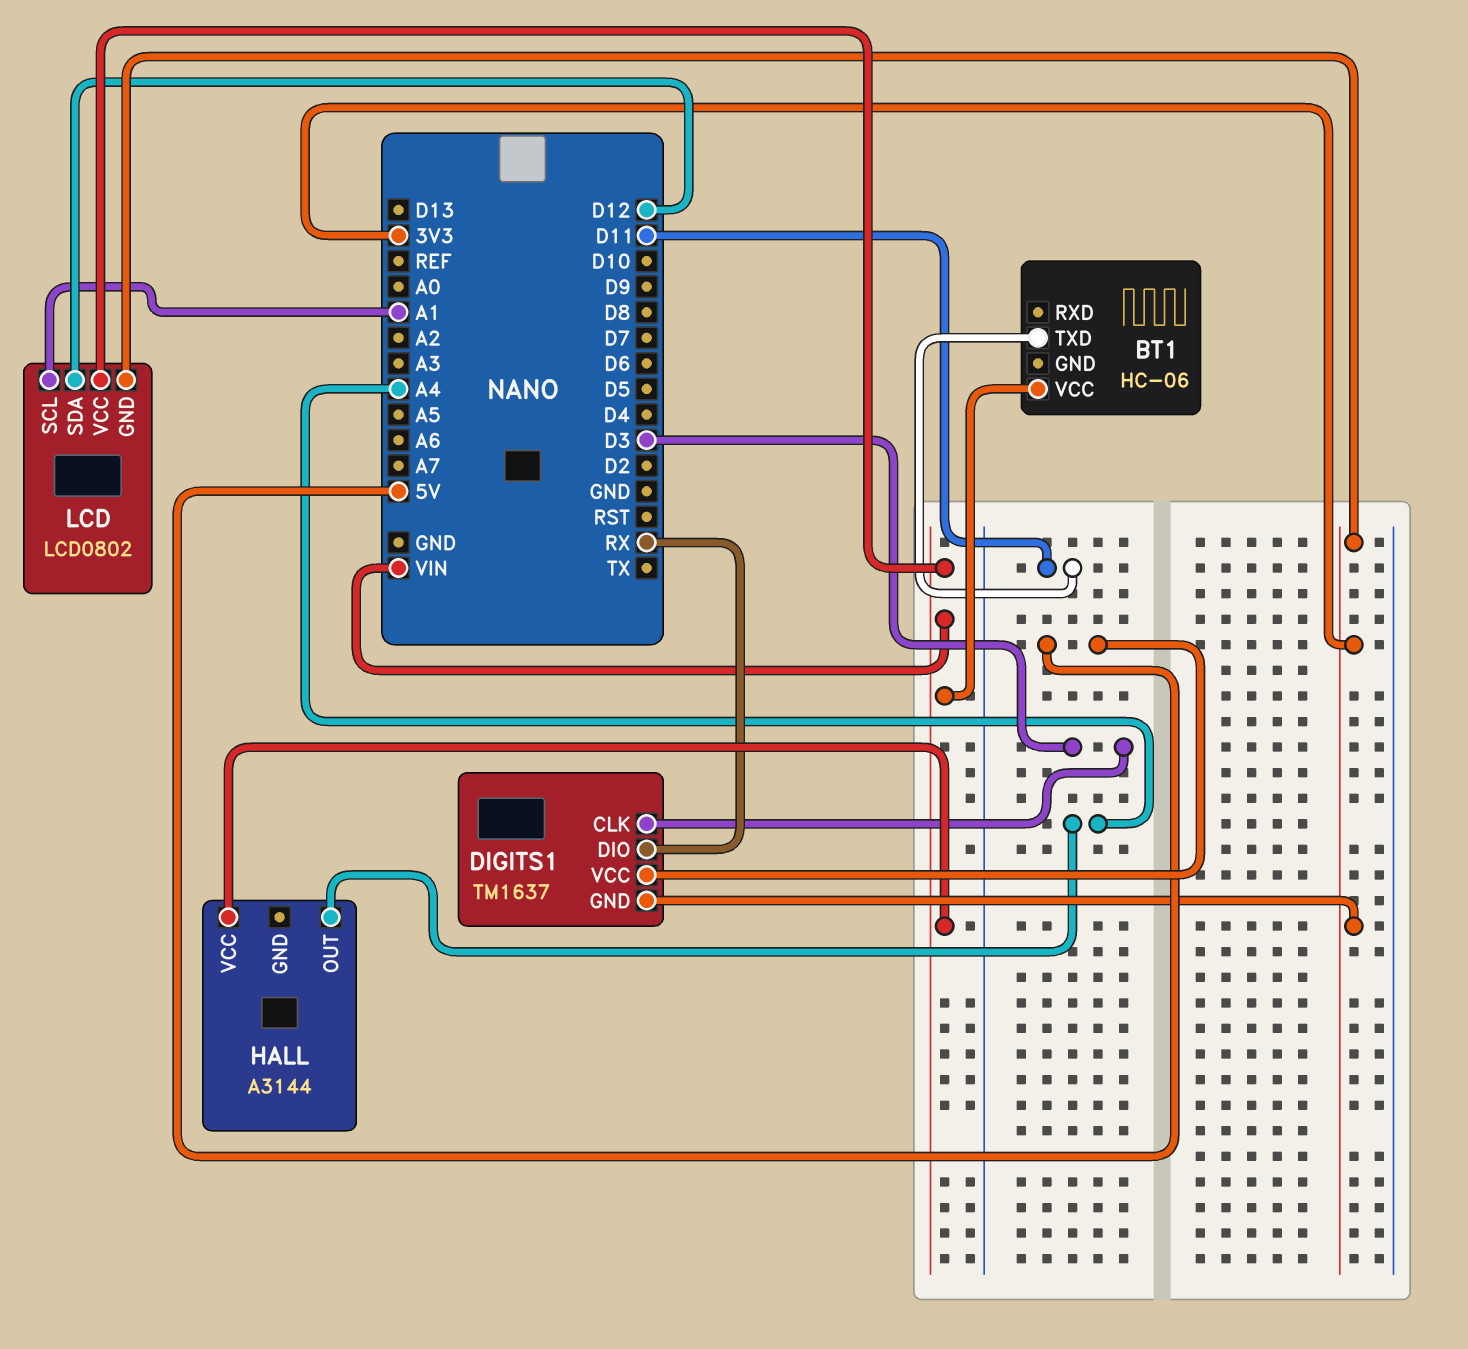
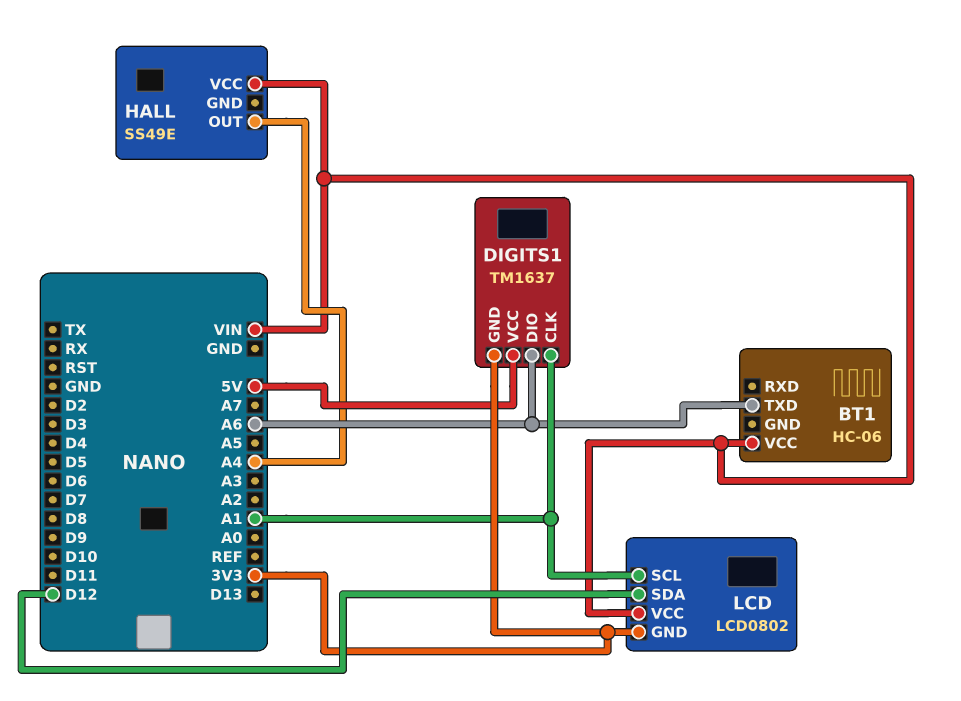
BT1 pin TXD: D11 -> A6
DIGITS1 pin CLK: D3 -> A1
DIGITS1 pin DIO: RX -> A6
HALL: A3144 -> SS49E

